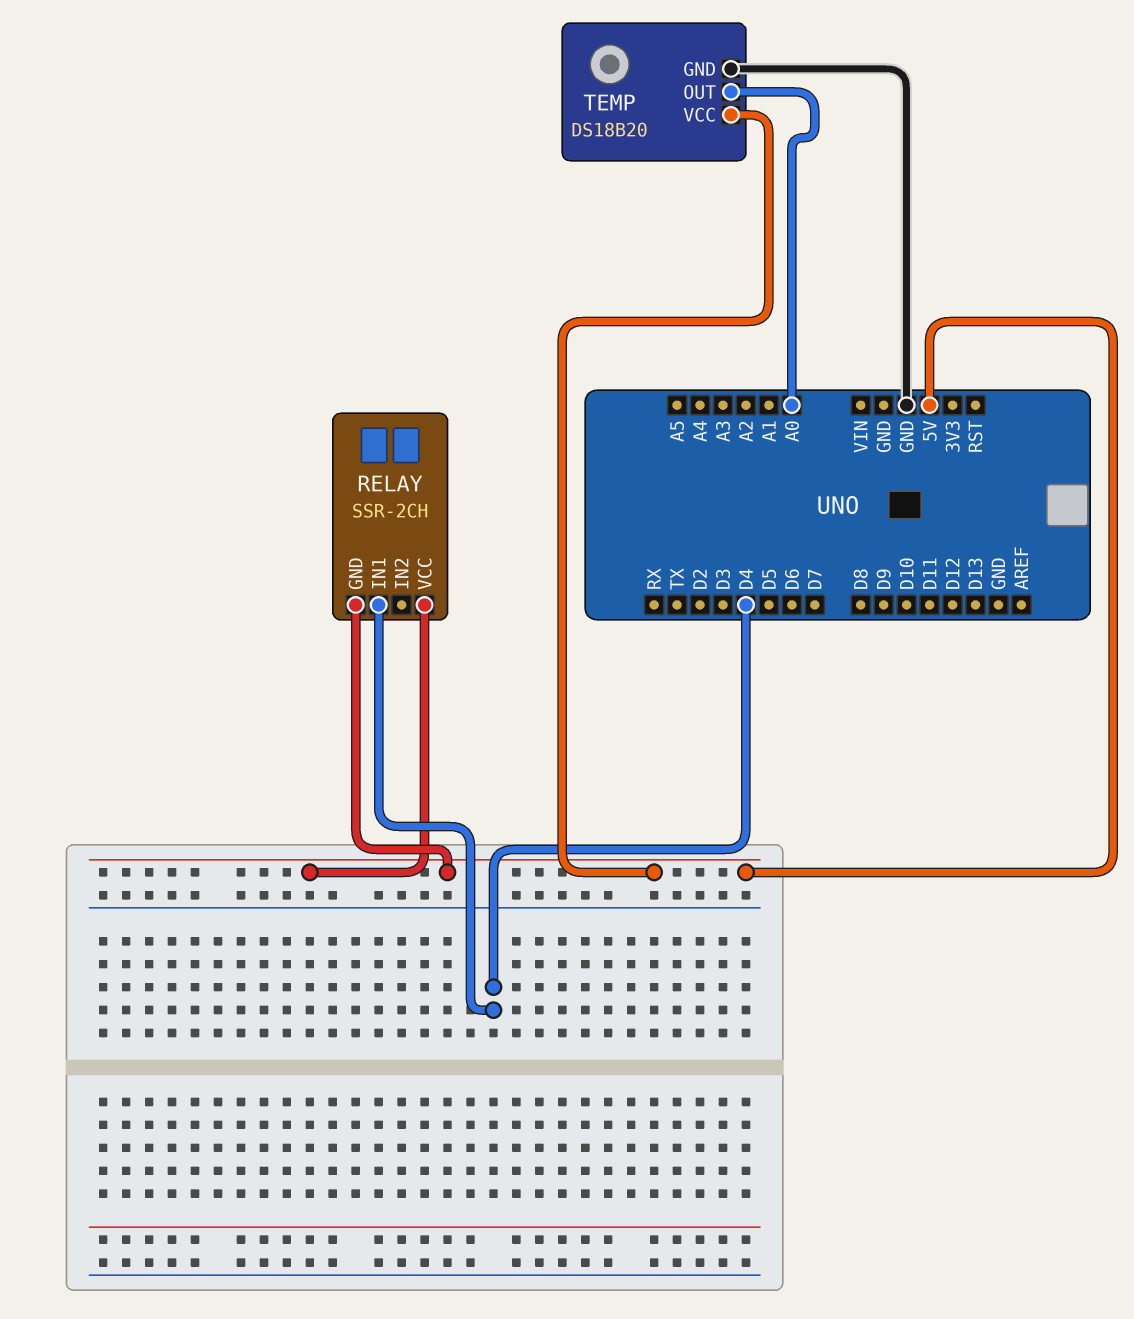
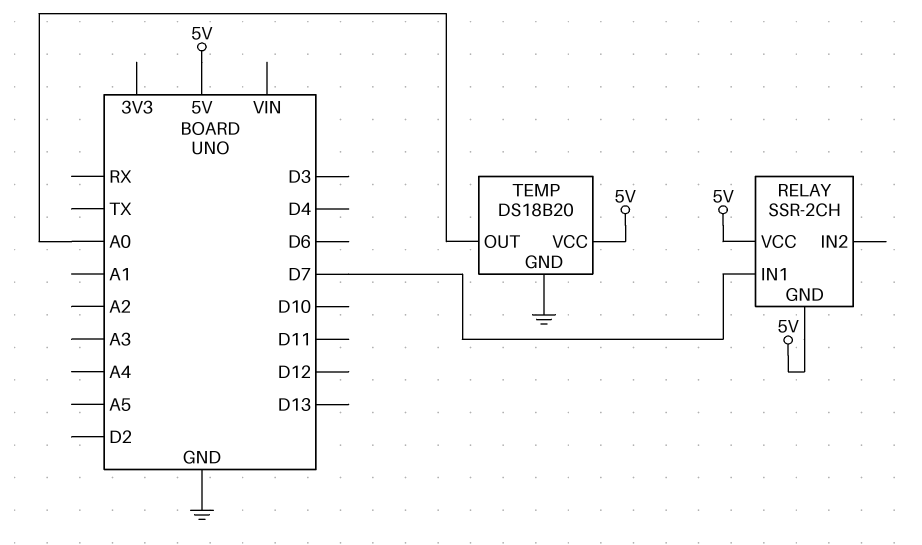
RELAY pin IN1: D4 -> D7

